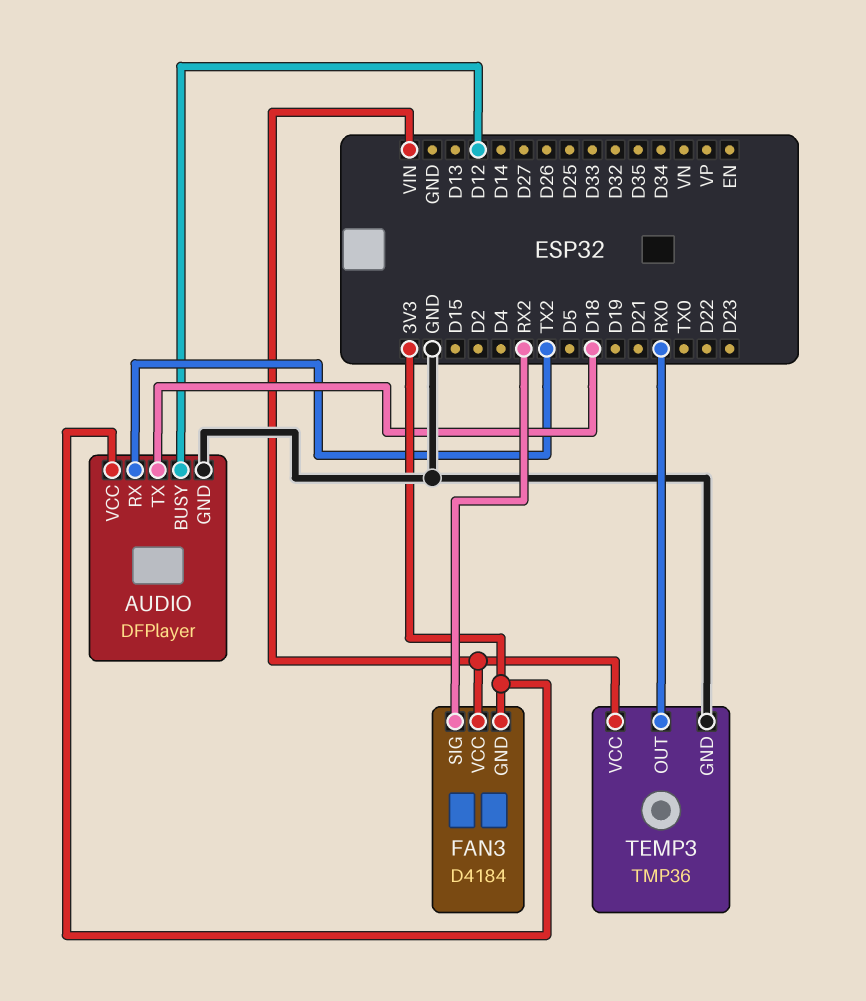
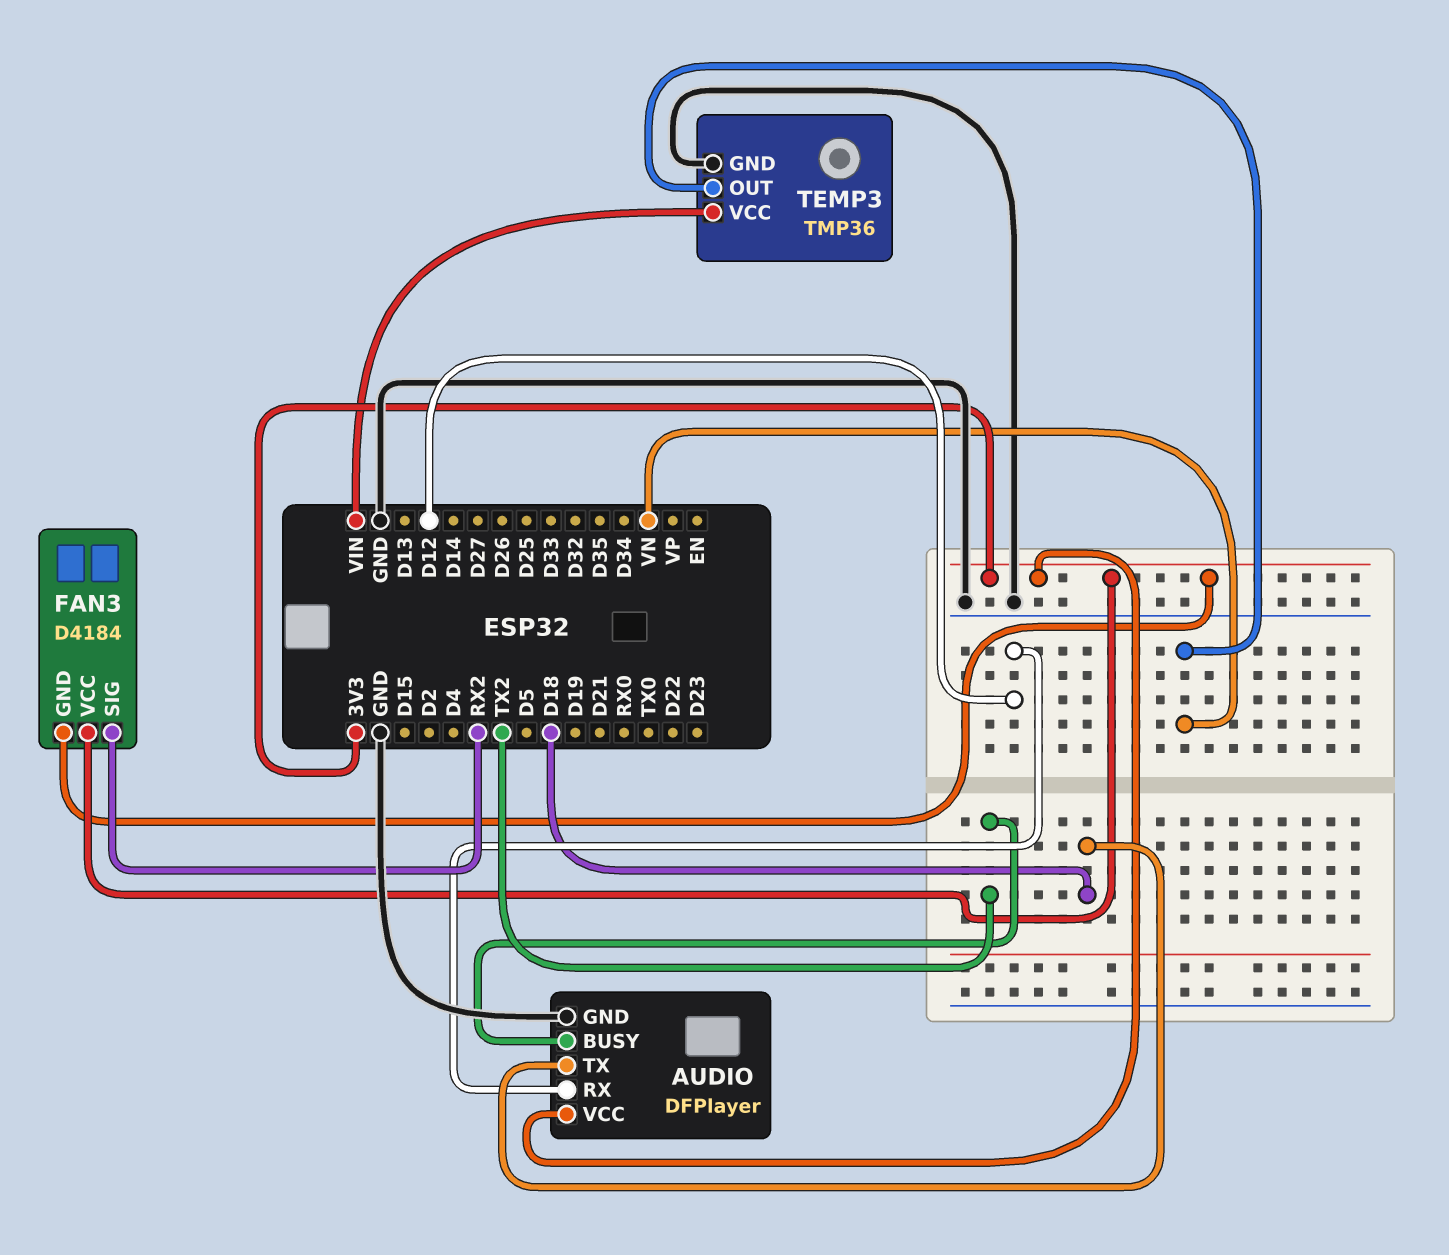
AUDIO pin BUSY: D12 -> TX2
AUDIO pin RX: TX2 -> D12
FAN3 pin VCC: VIN -> 3V3
TEMP3 pin OUT: RX0 -> VN

